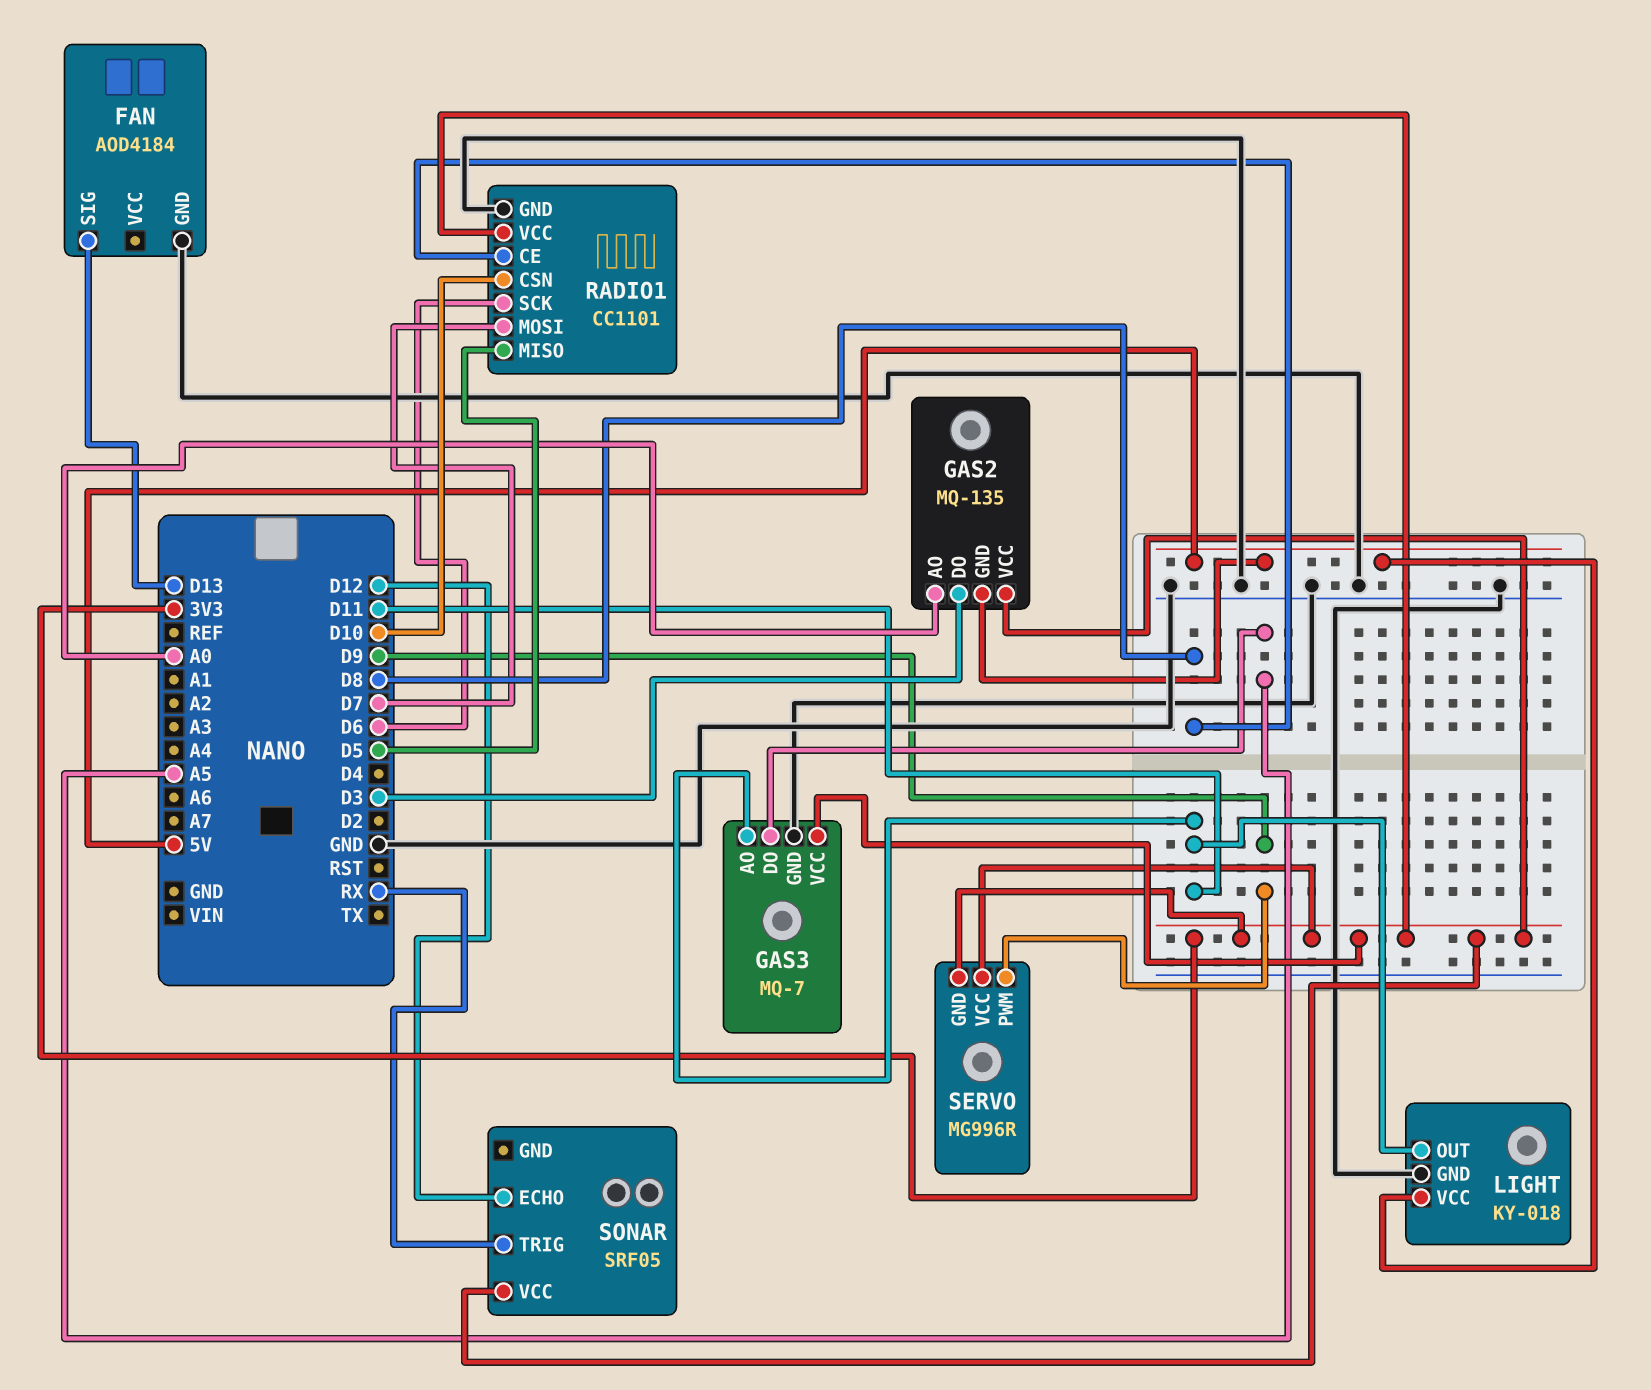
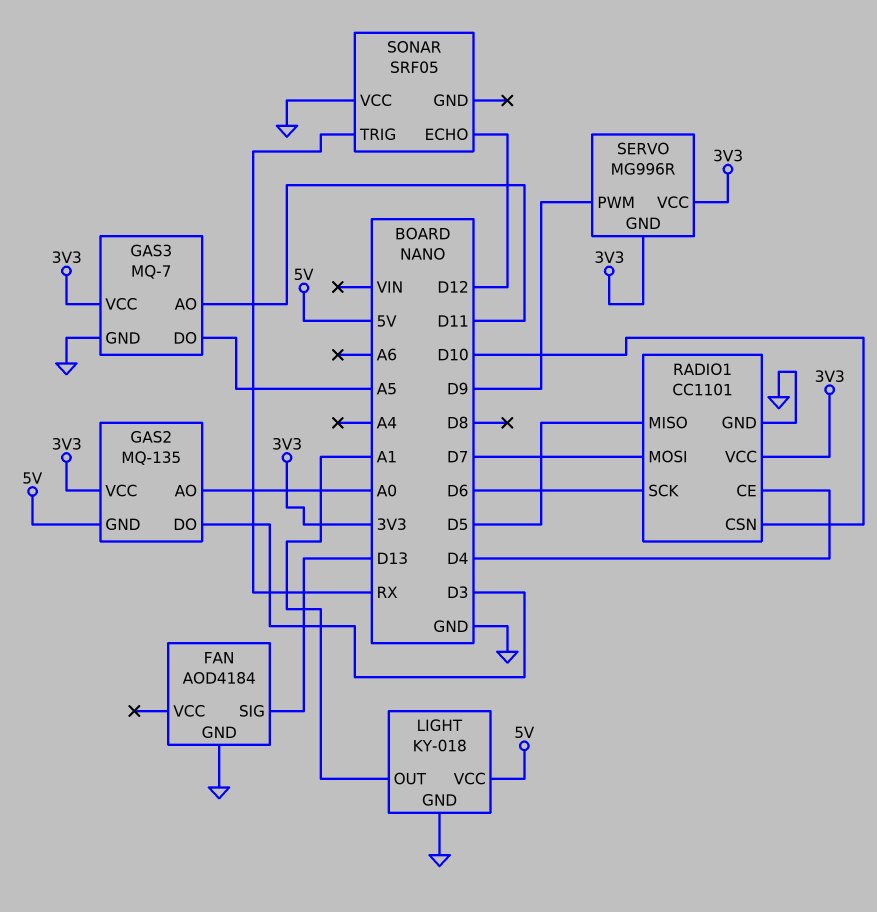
LIGHT pin OUT: D11 -> A1
RADIO1 pin CE: D8 -> D4
SONAR pin VCC: 3V3 -> GND

